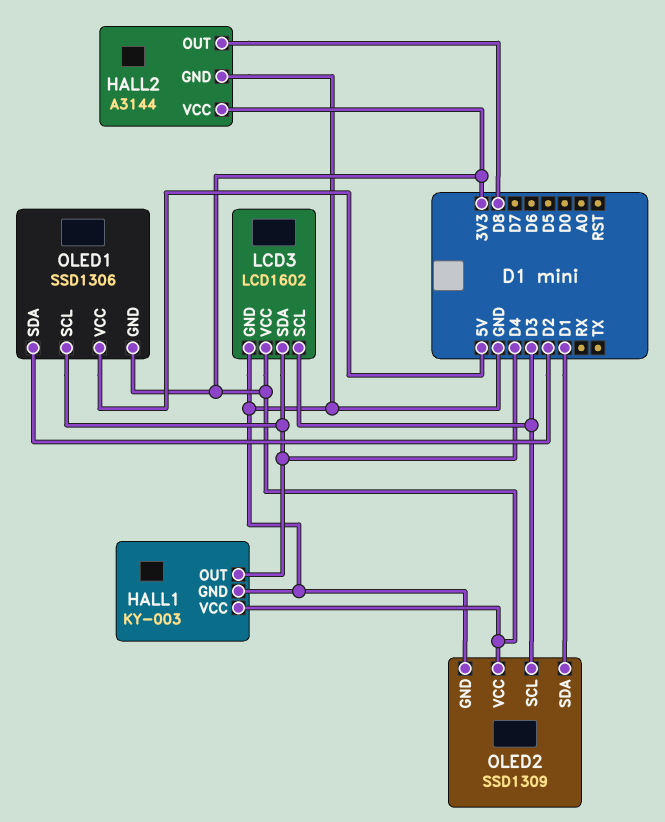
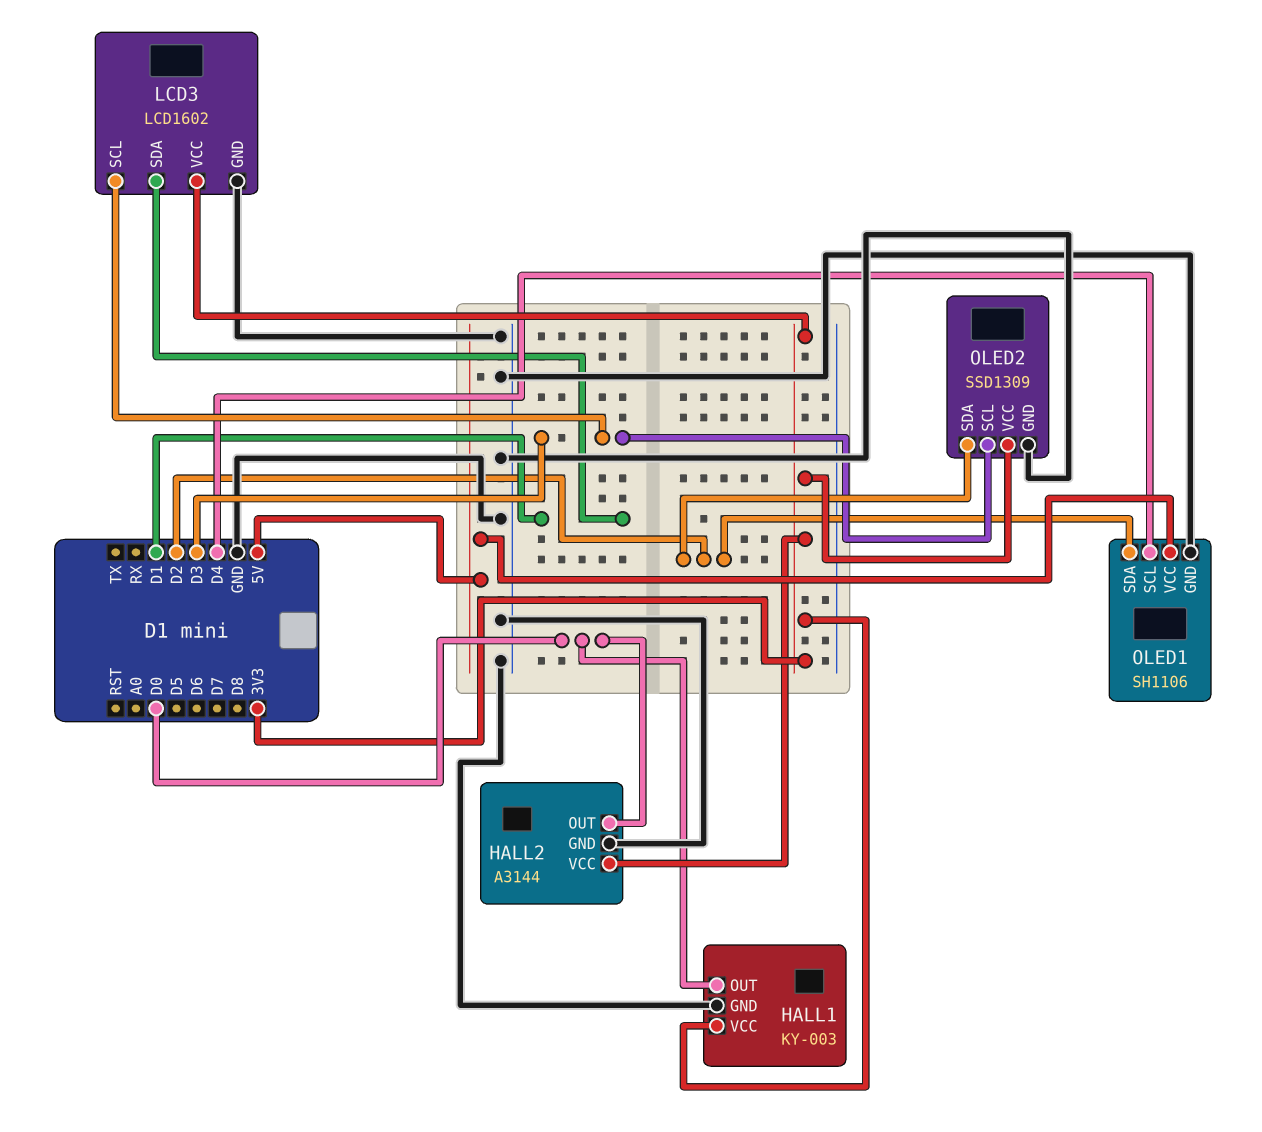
HALL1 pin OUT: D4 -> D0
HALL2 pin OUT: D8 -> D0
LCD3 pin SDA: D4 -> D1
OLED1: SSD1306 -> SH1106
OLED1 pin GND: 3V3 -> GND
OLED2 pin SDA: D1 -> D2

